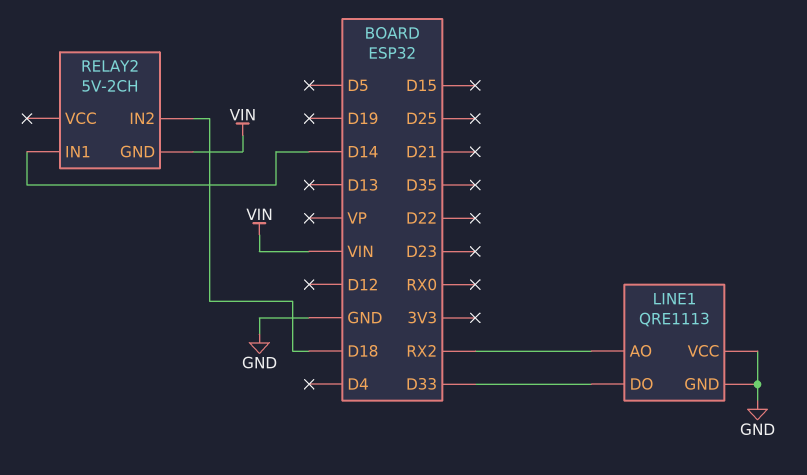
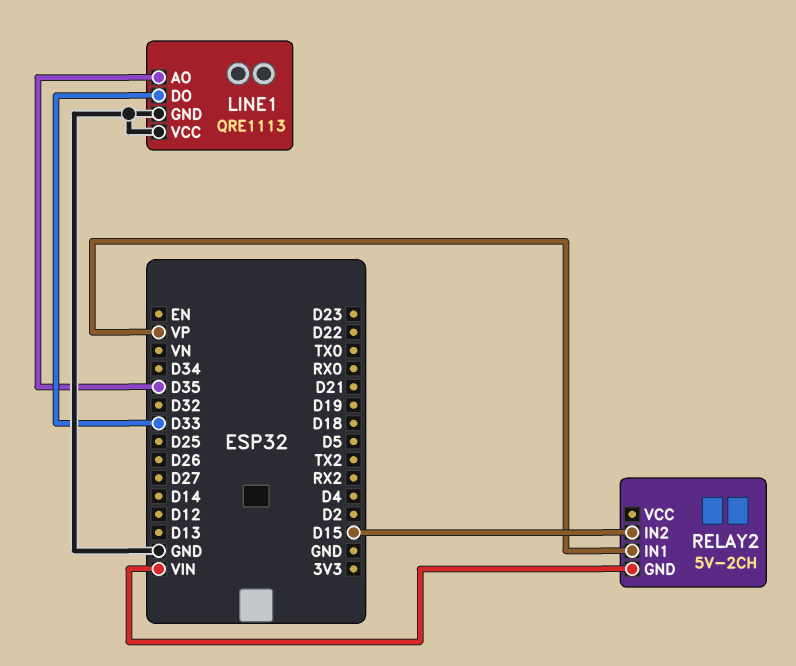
LINE1 pin AO: RX2 -> D35
RELAY2 pin IN1: D14 -> VP
RELAY2 pin IN2: D18 -> D15

